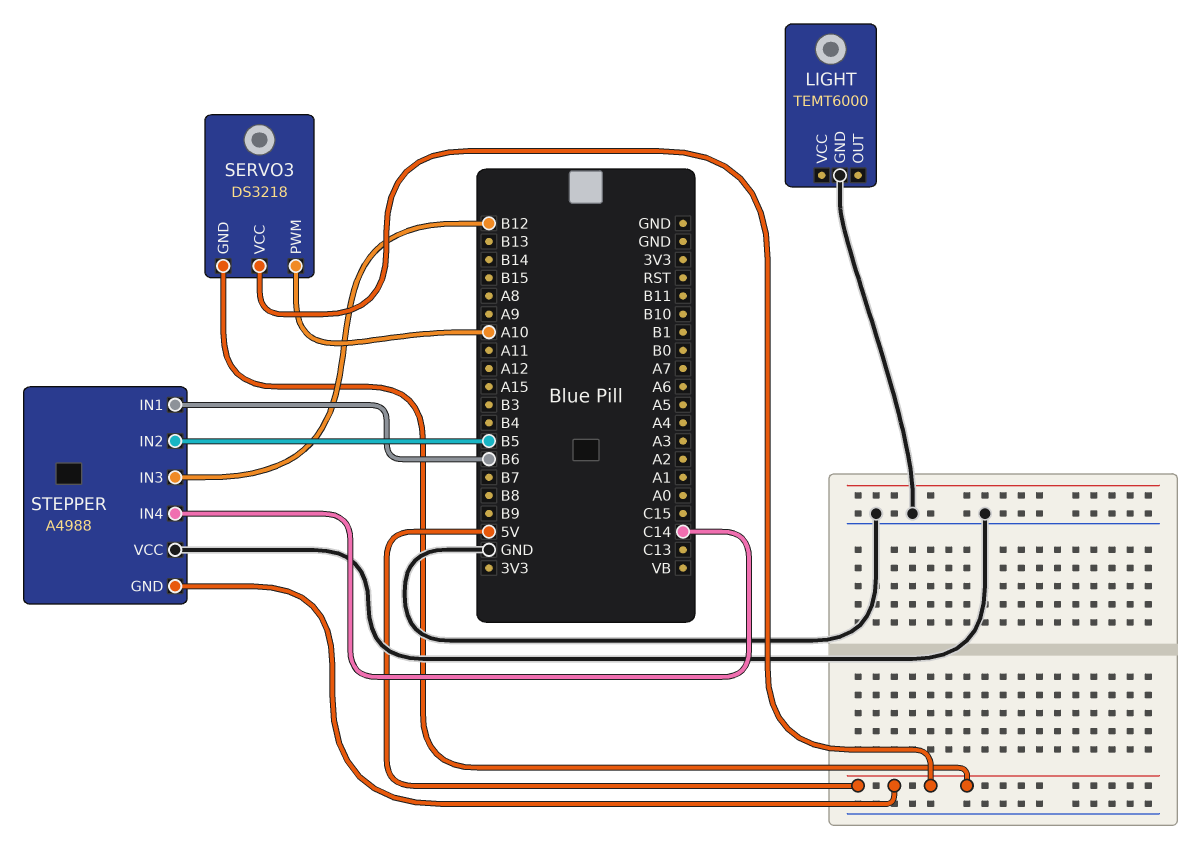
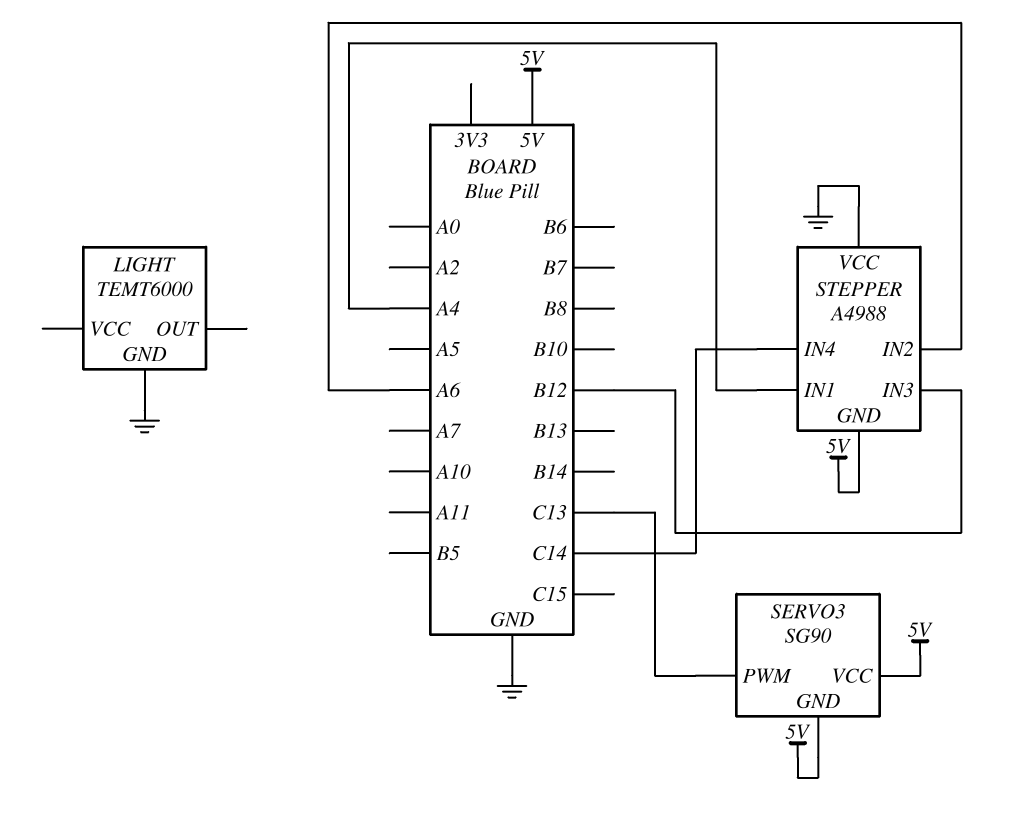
SERVO3: DS3218 -> SG90
SERVO3 pin PWM: A10 -> C13
STEPPER pin IN1: B6 -> A4
STEPPER pin IN2: B5 -> A6

